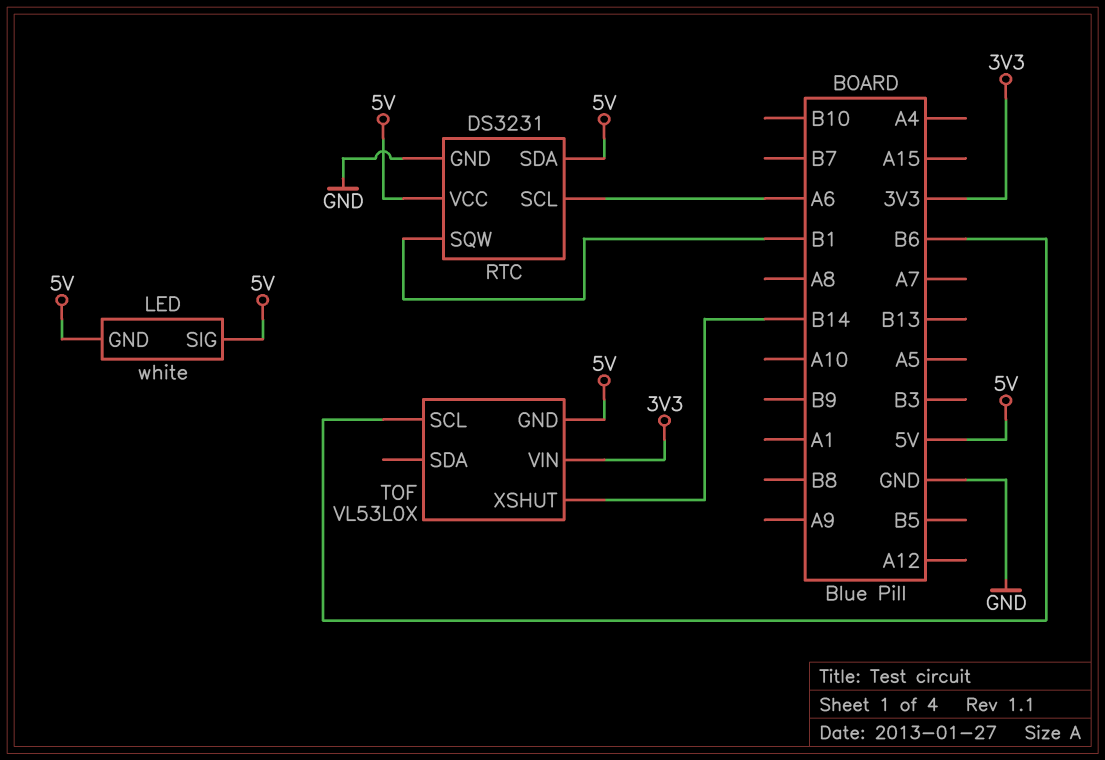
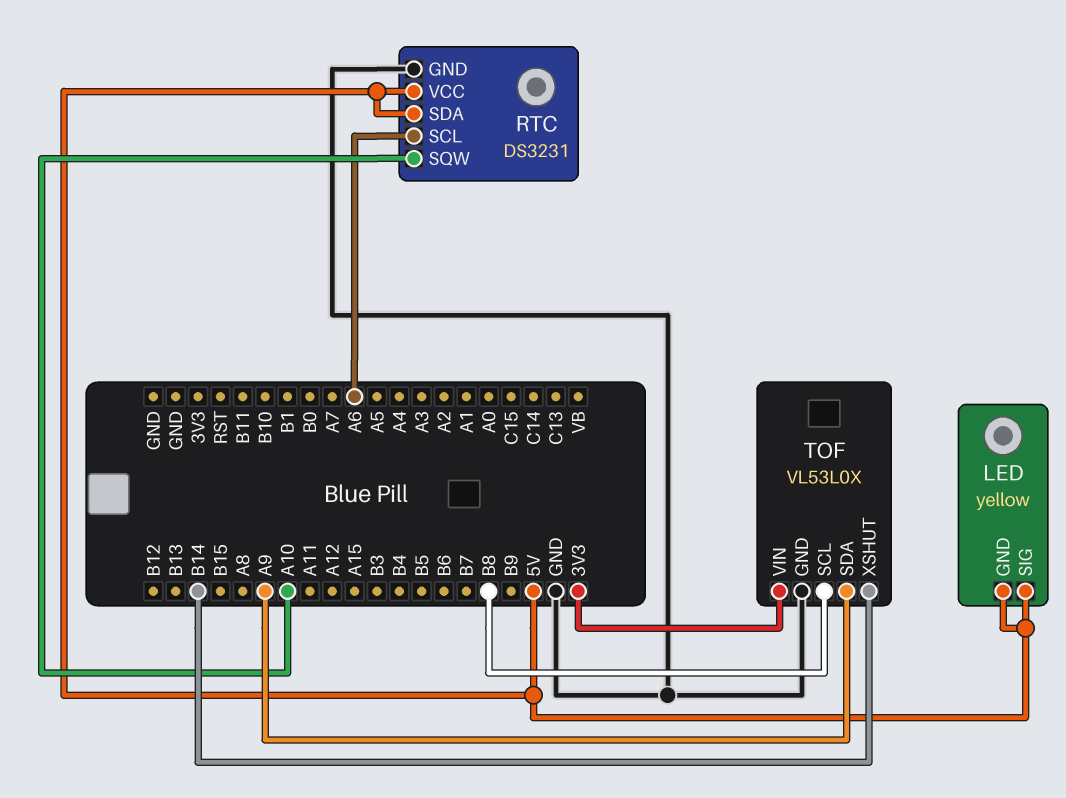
LED: white -> yellow
RTC pin SQW: B1 -> A10
TOF pin GND: 5V -> GND
TOF pin SCL: B6 -> B8
TOF pin SDA: none -> A9

